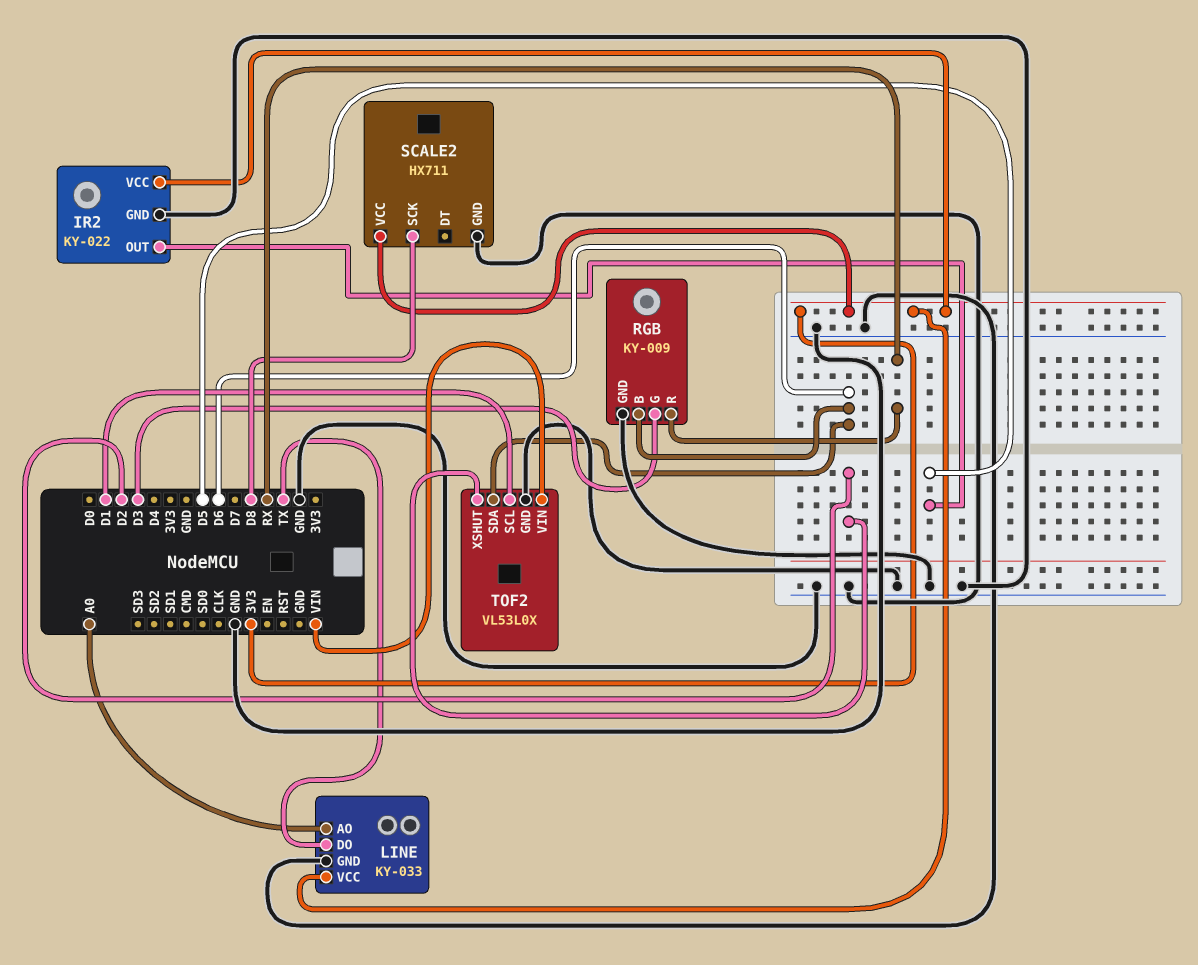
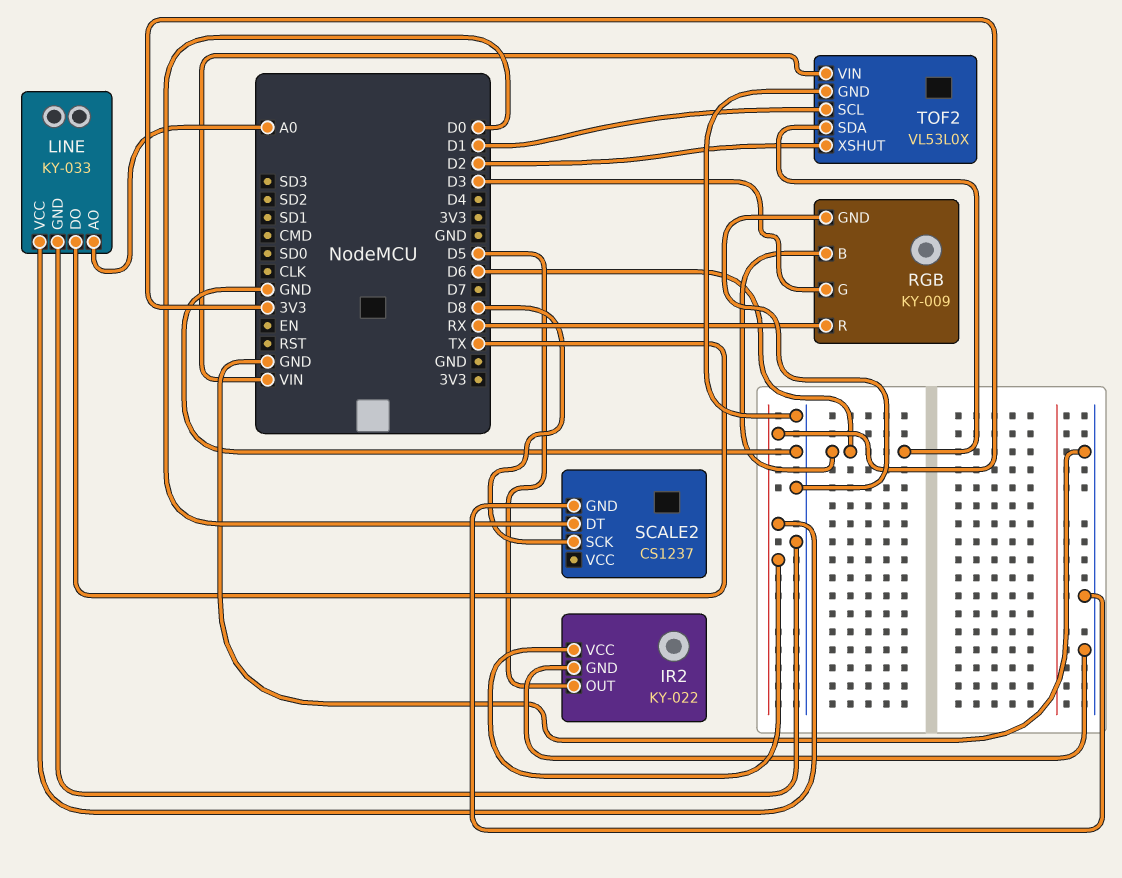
SCALE2: HX711 -> CS1237
SCALE2 pin DT: none -> D0
SCALE2 pin VCC: 3V3 -> none

